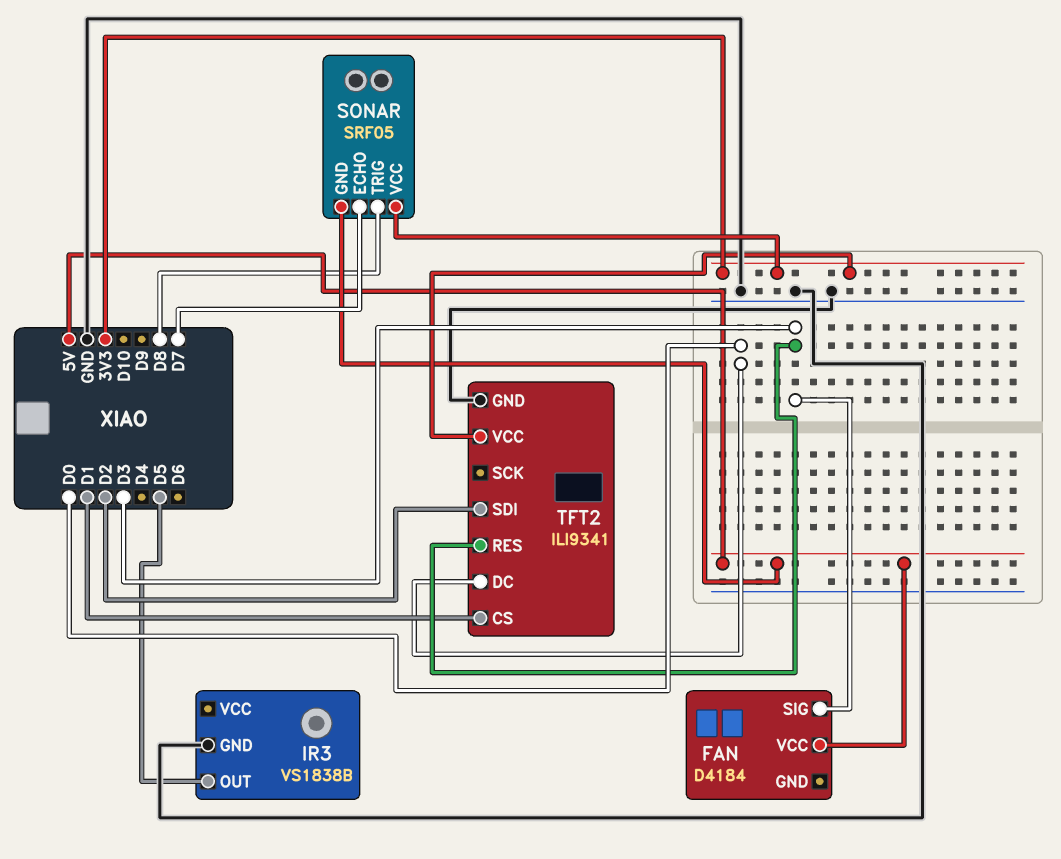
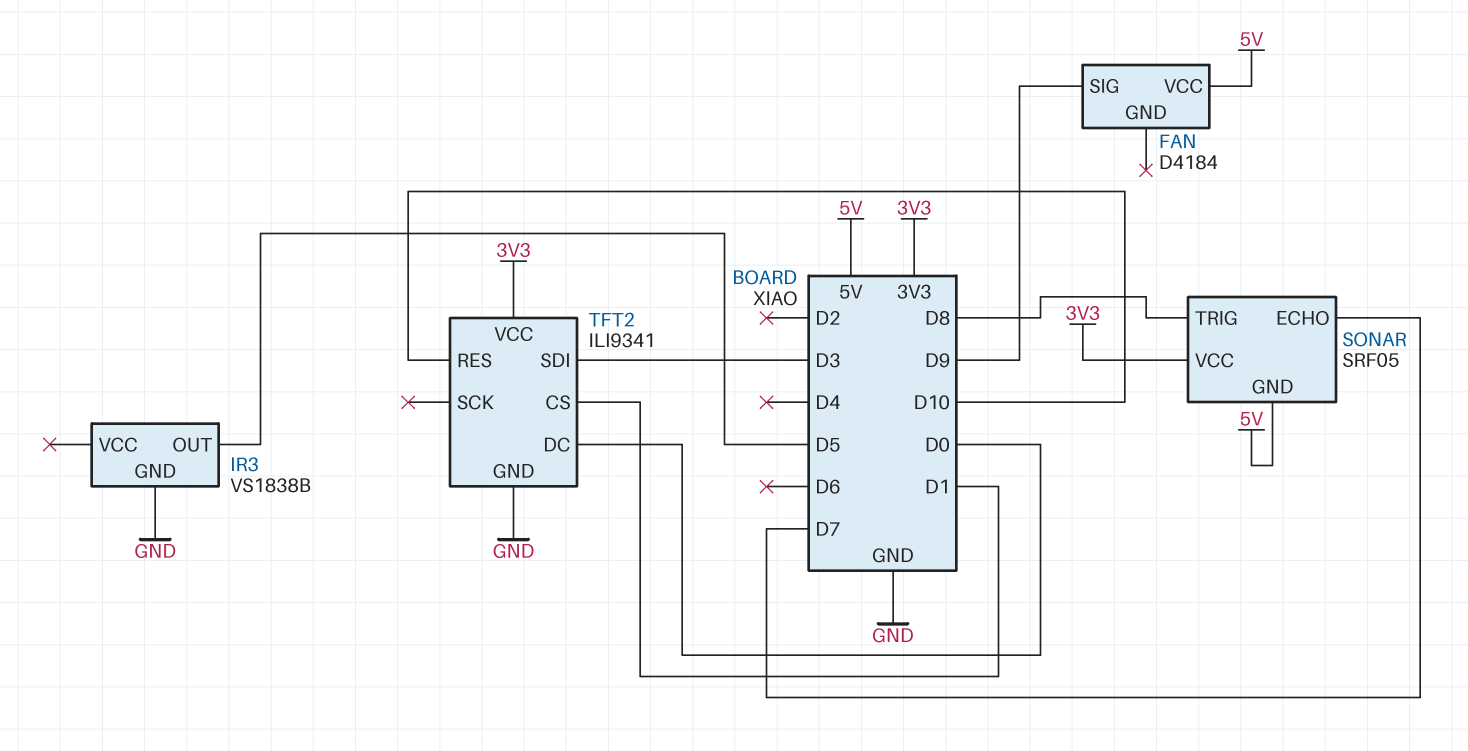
FAN pin SIG: D3 -> D9
TFT2 pin RES: D3 -> D10
TFT2 pin SDI: D2 -> D3

